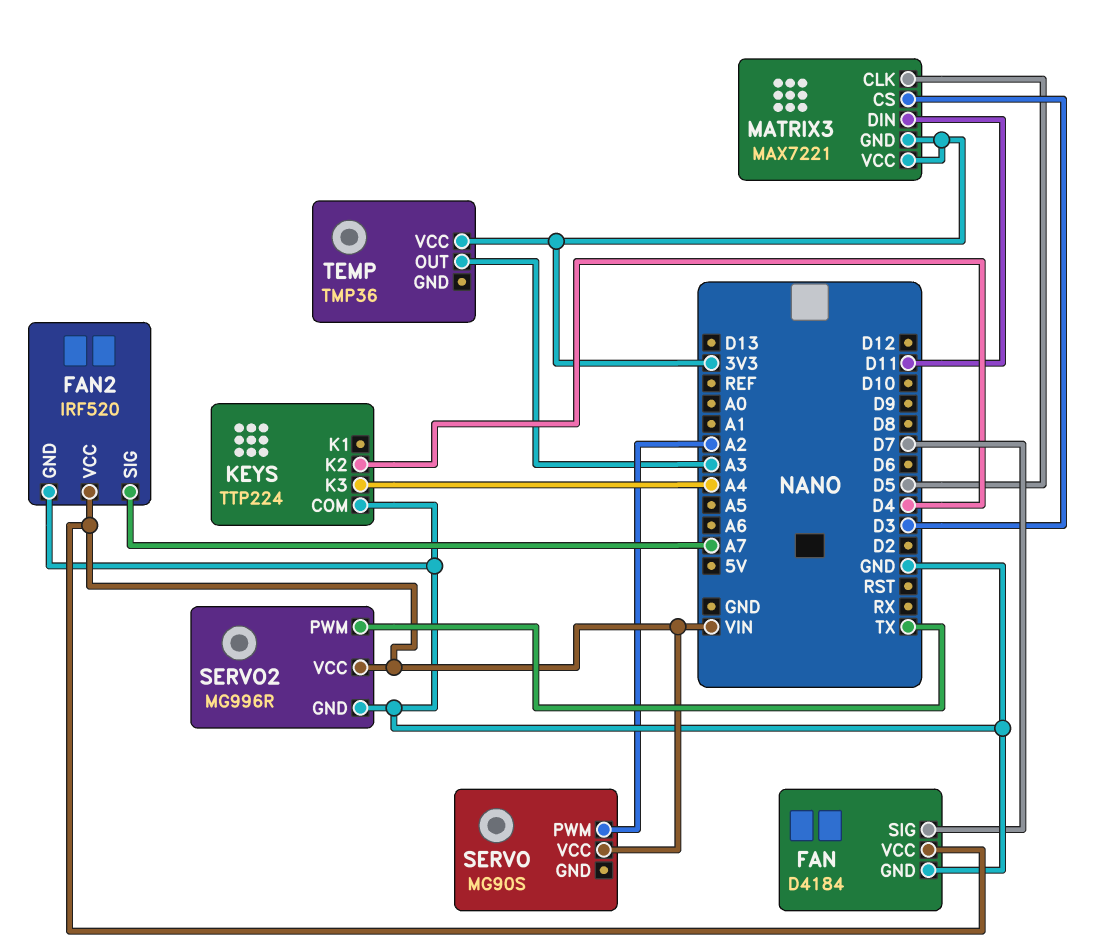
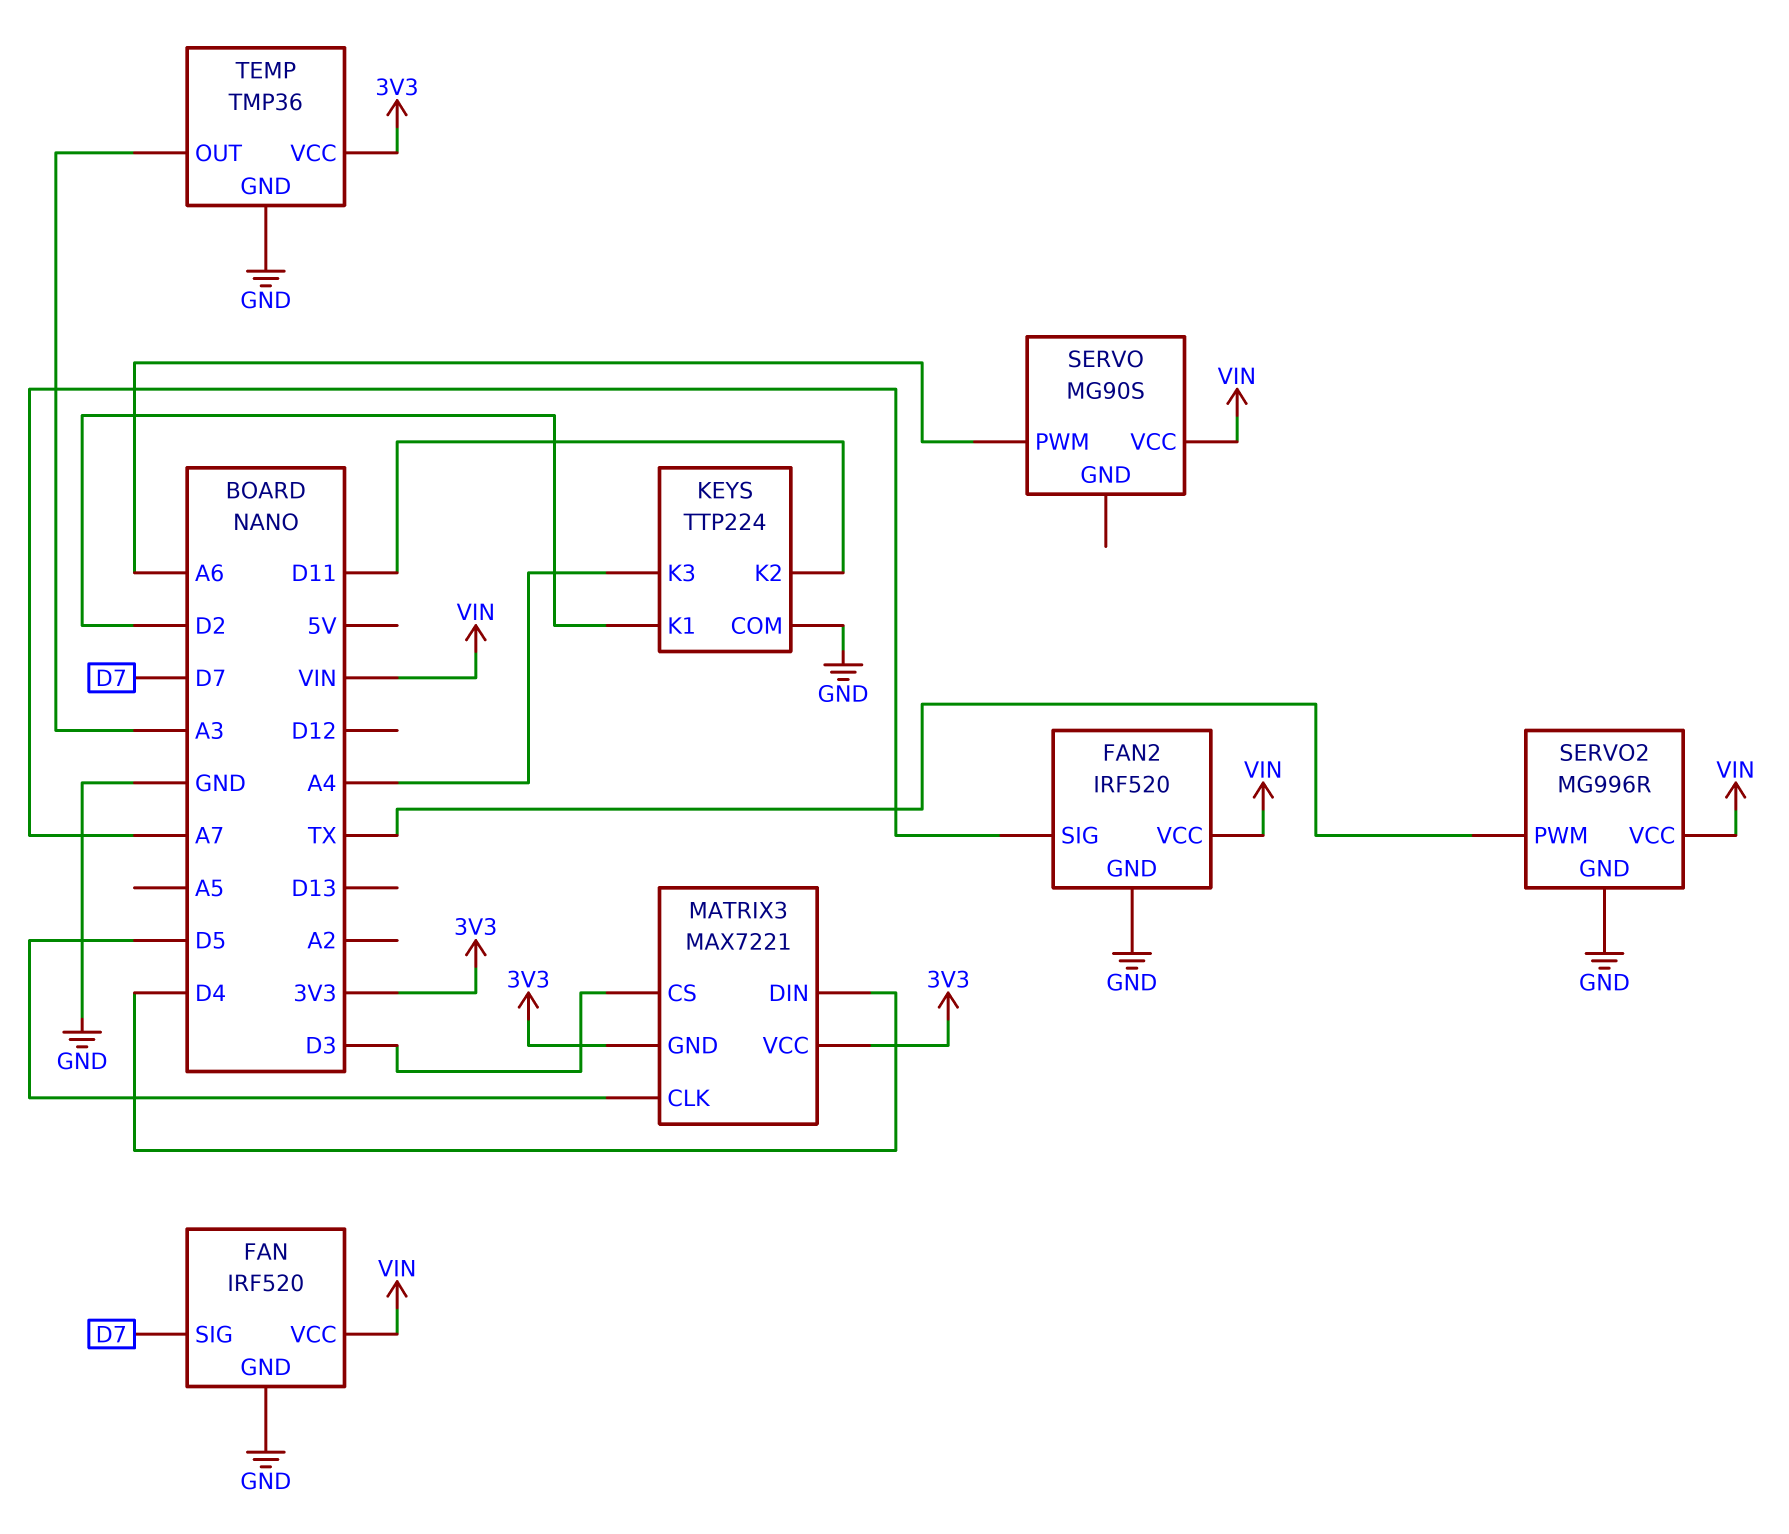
FAN: D4184 -> IRF520
KEYS pin K1: none -> D2
KEYS pin K2: D4 -> D11
MATRIX3 pin DIN: D11 -> D4
SERVO pin PWM: A2 -> A6
TEMP pin GND: none -> GND

